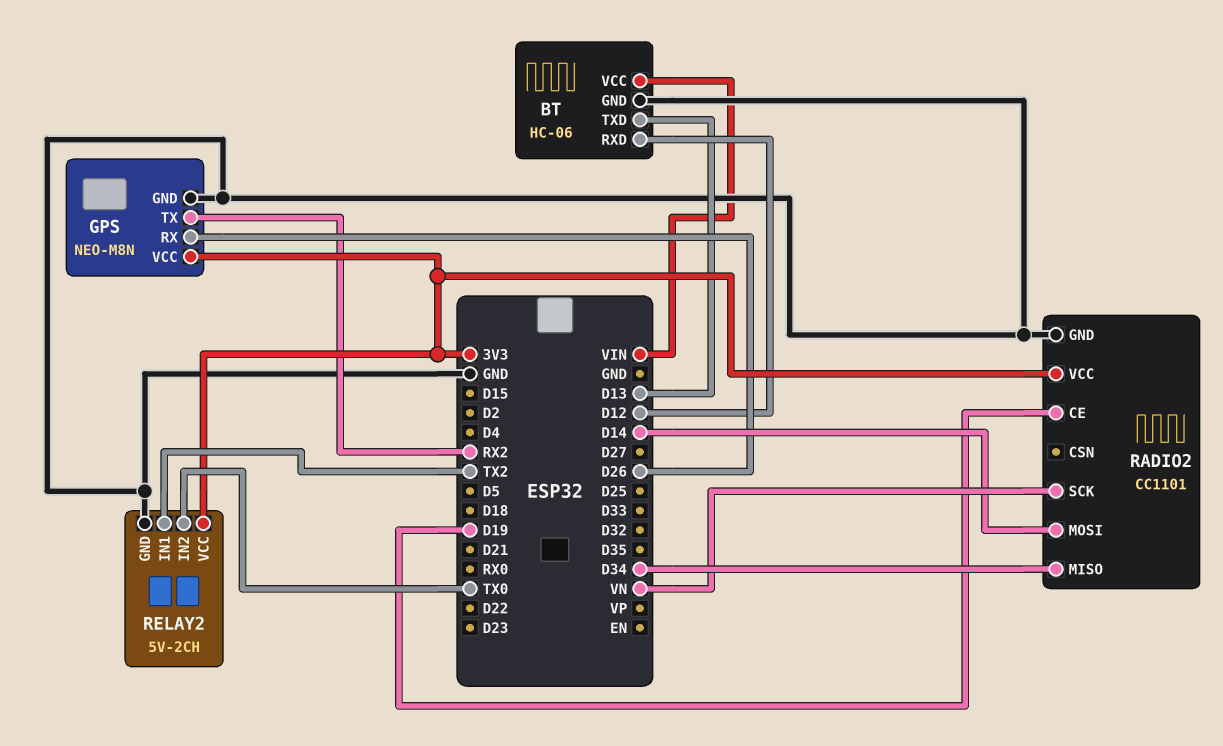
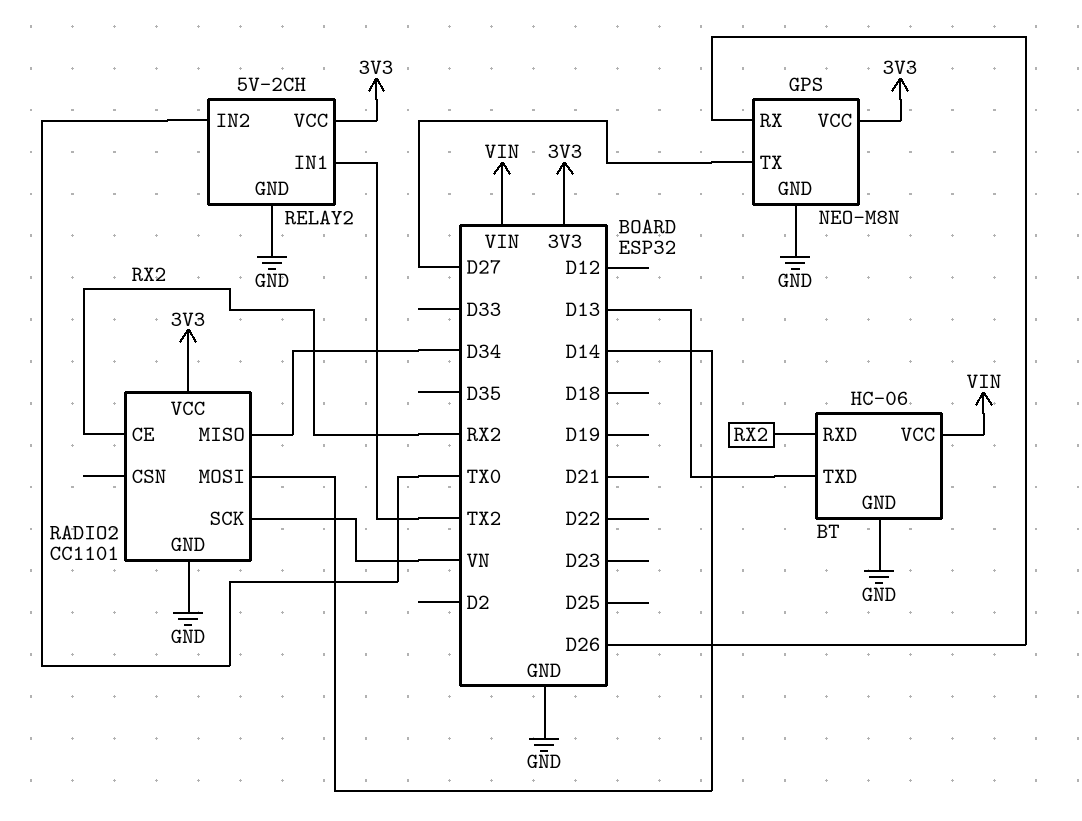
BT pin RXD: D12 -> RX2
GPS pin TX: RX2 -> D27
RADIO2 pin CE: D19 -> RX2

